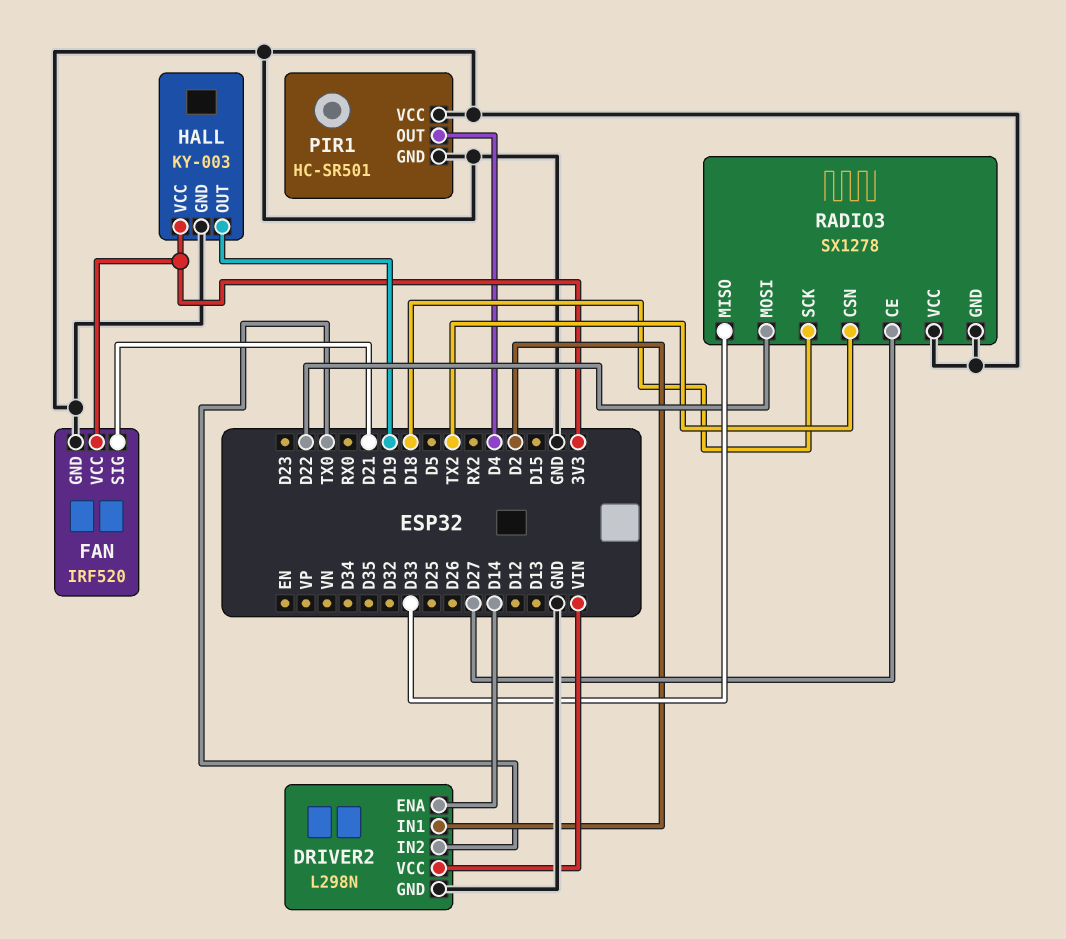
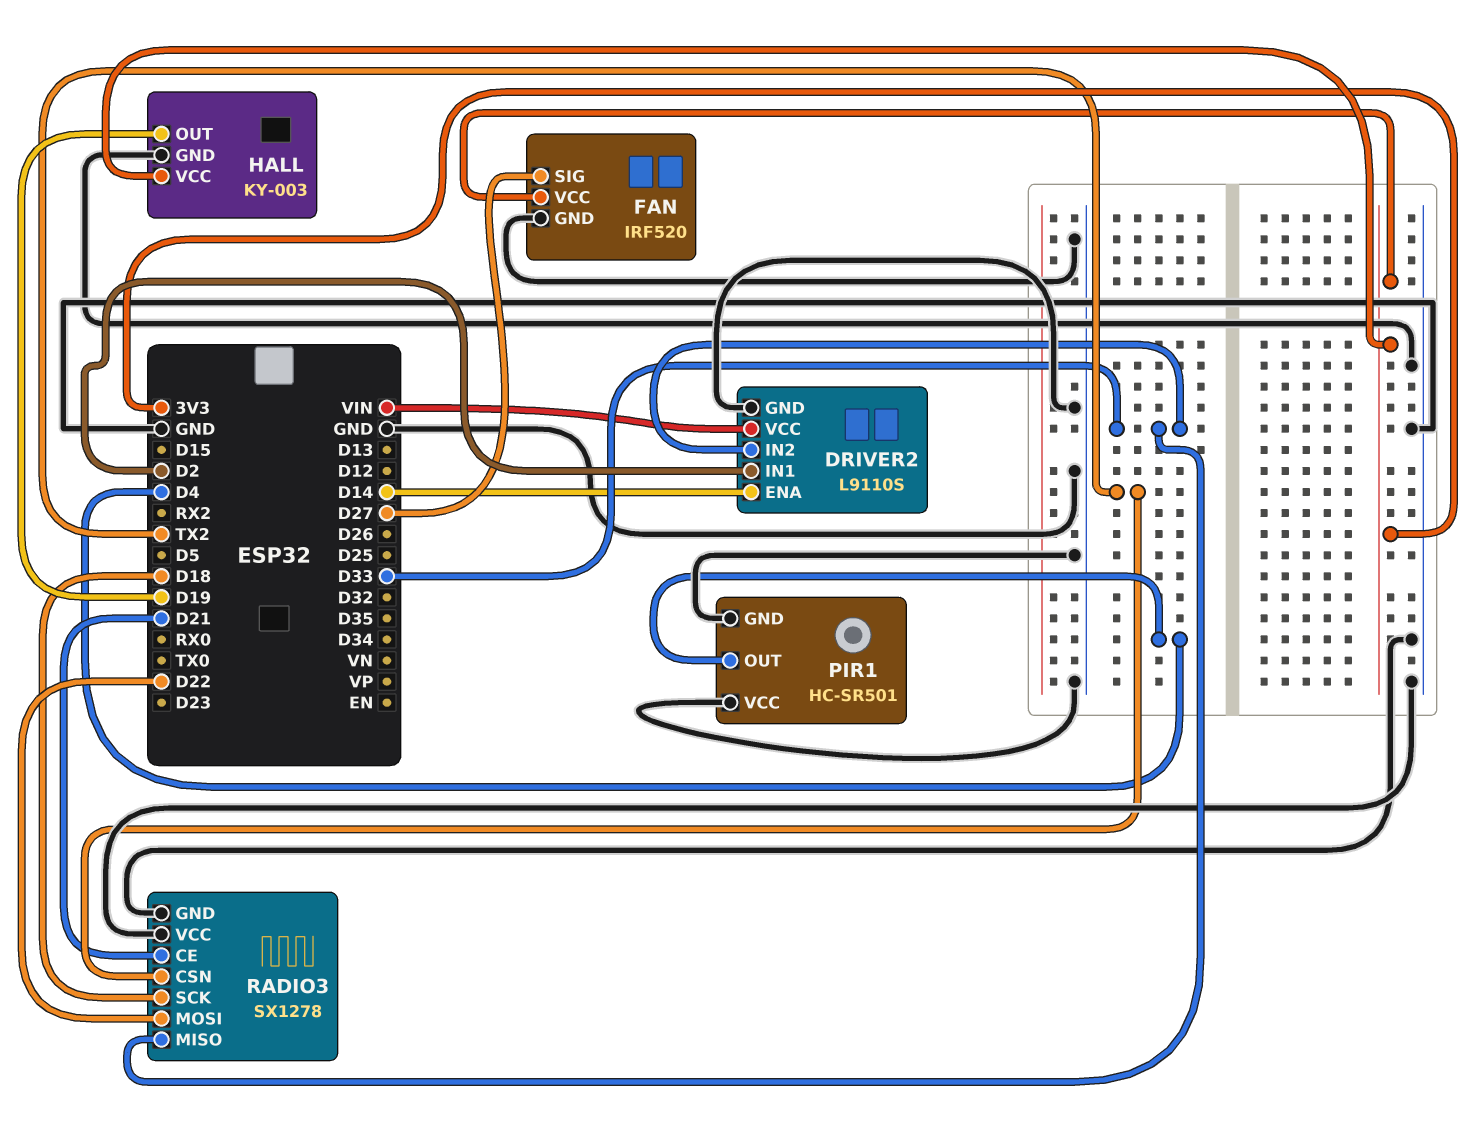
DRIVER2: L298N -> L9110S
DRIVER2 pin IN2: TX0 -> D33
FAN pin SIG: D21 -> D27
RADIO3 pin CE: D27 -> D21

